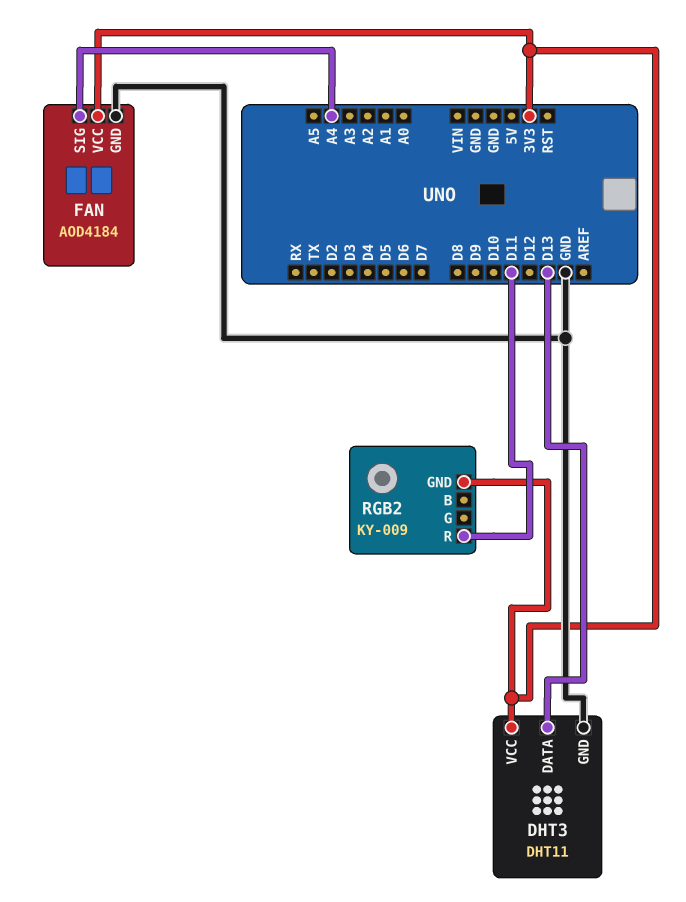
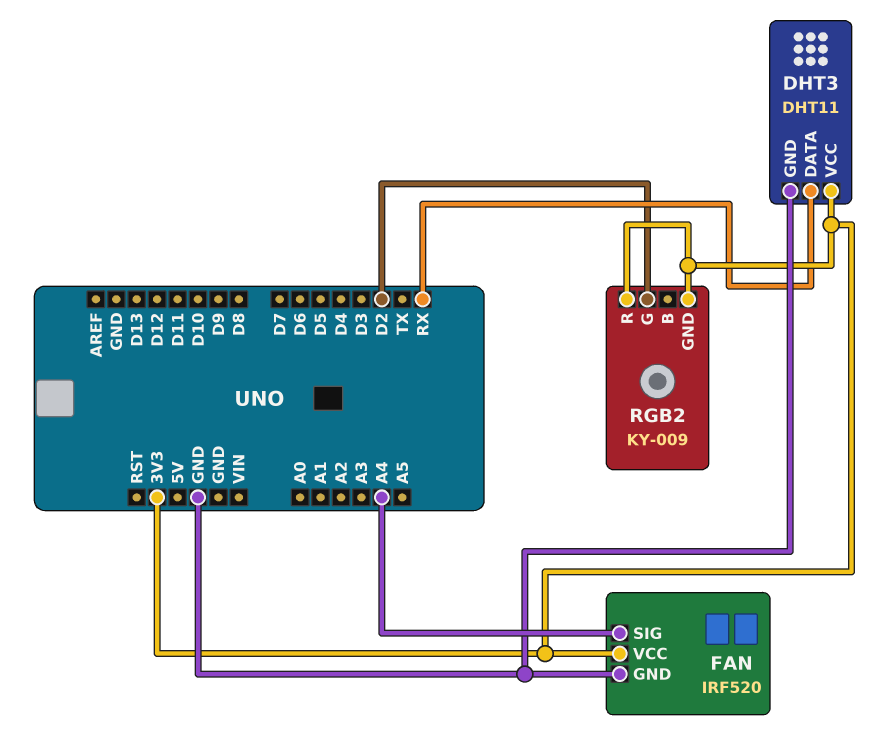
DHT3 pin DATA: D13 -> RX
FAN: AOD4184 -> IRF520
RGB2 pin G: none -> D2
RGB2 pin R: D11 -> 3V3

